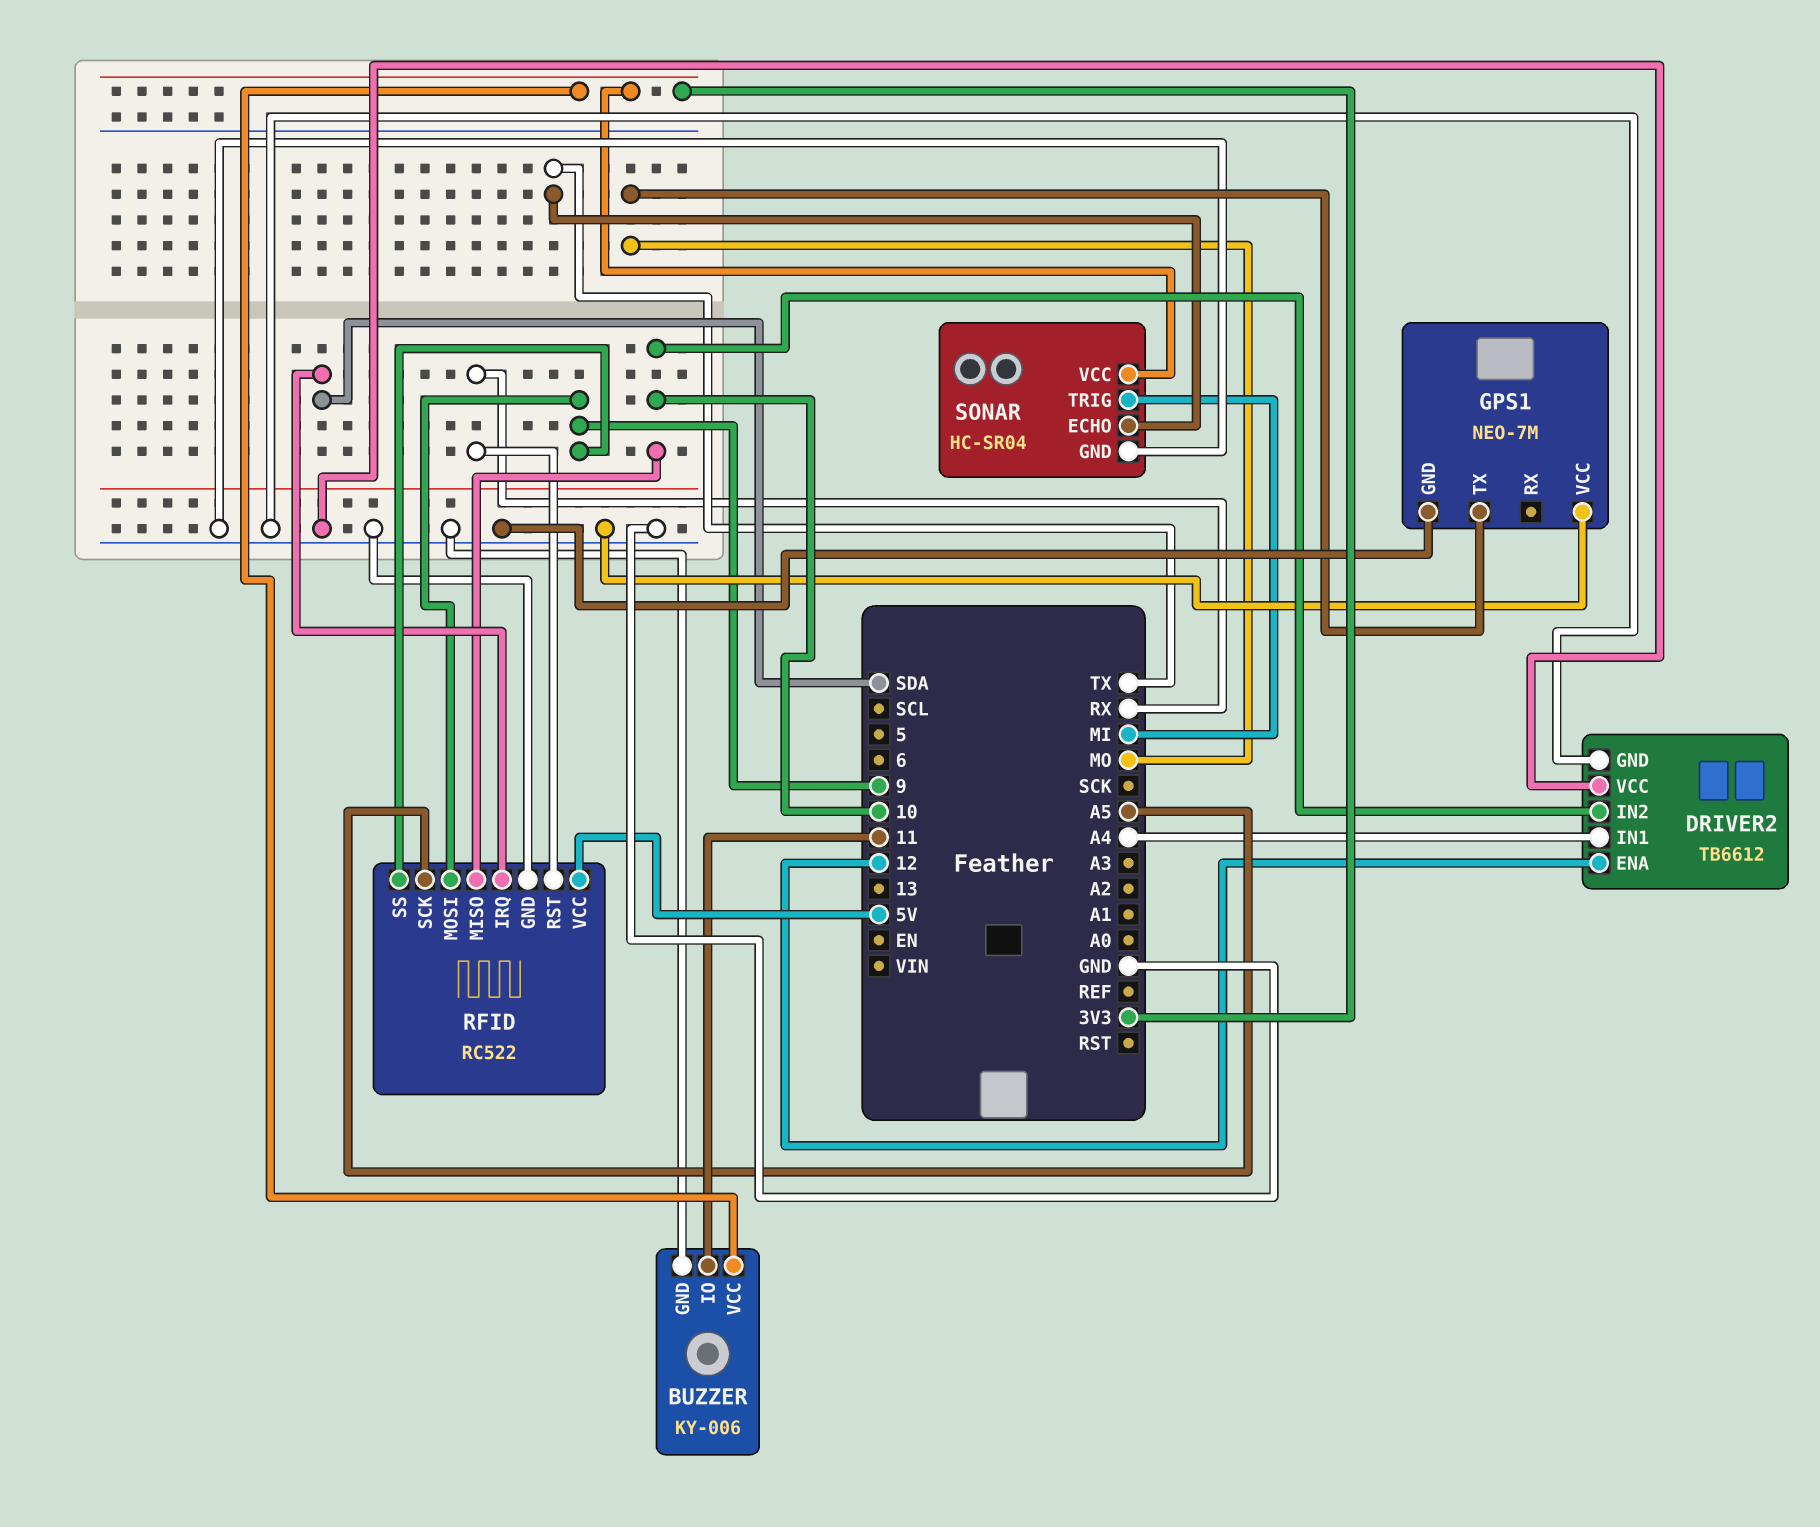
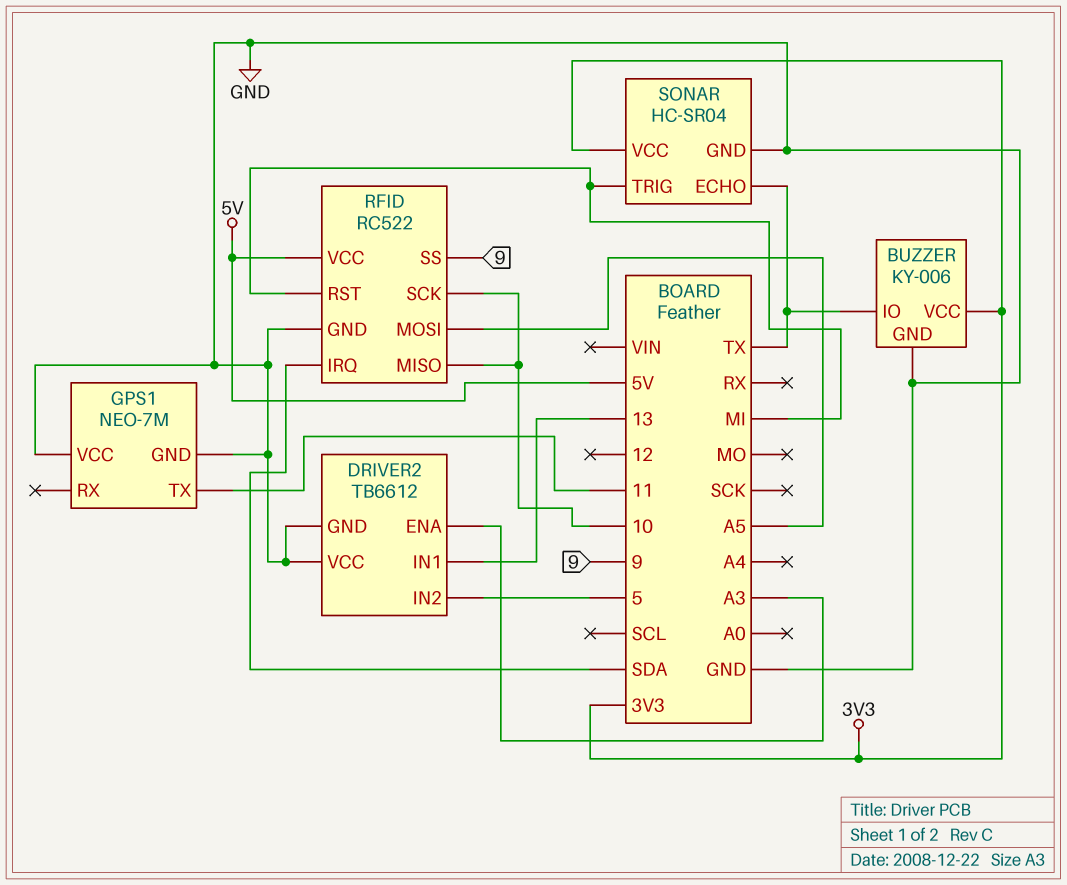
BUZZER pin IO: 11 -> TX
DRIVER2 pin ENA: 12 -> A3
DRIVER2 pin IN1: A4 -> 13
DRIVER2 pin IN2: 10 -> 5
GPS1 pin TX: MO -> 11
RFID pin MOSI: 9 -> A5
RFID pin RST: RX -> MI
RFID pin SCK: A5 -> 10

